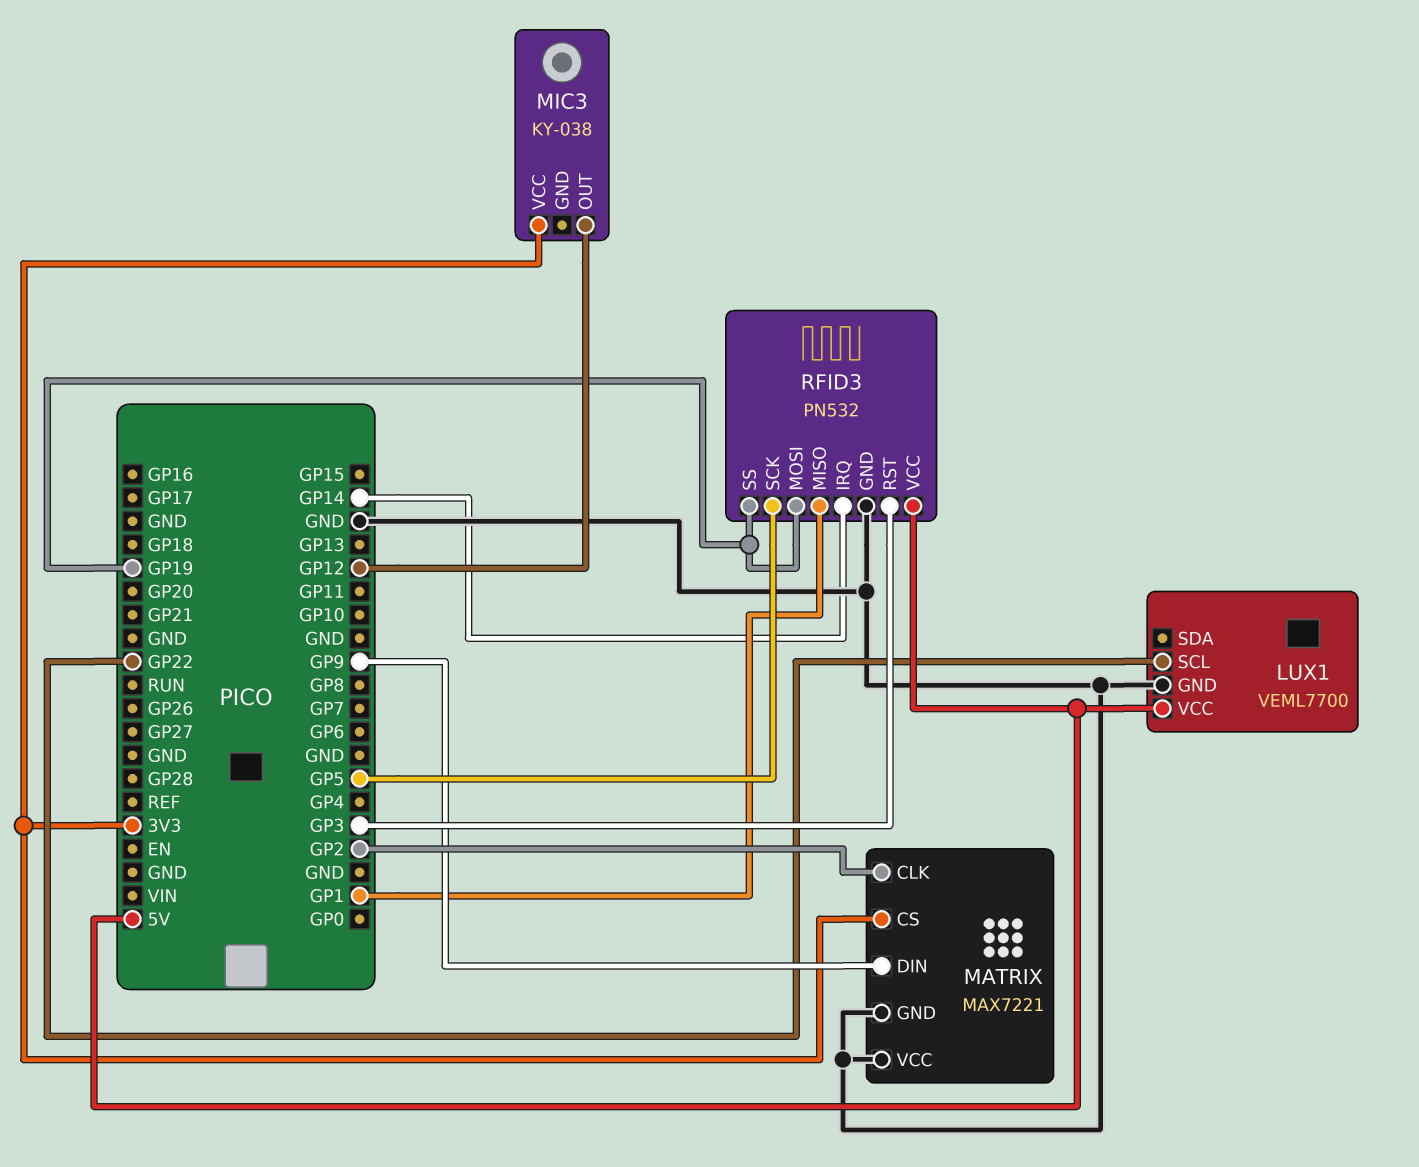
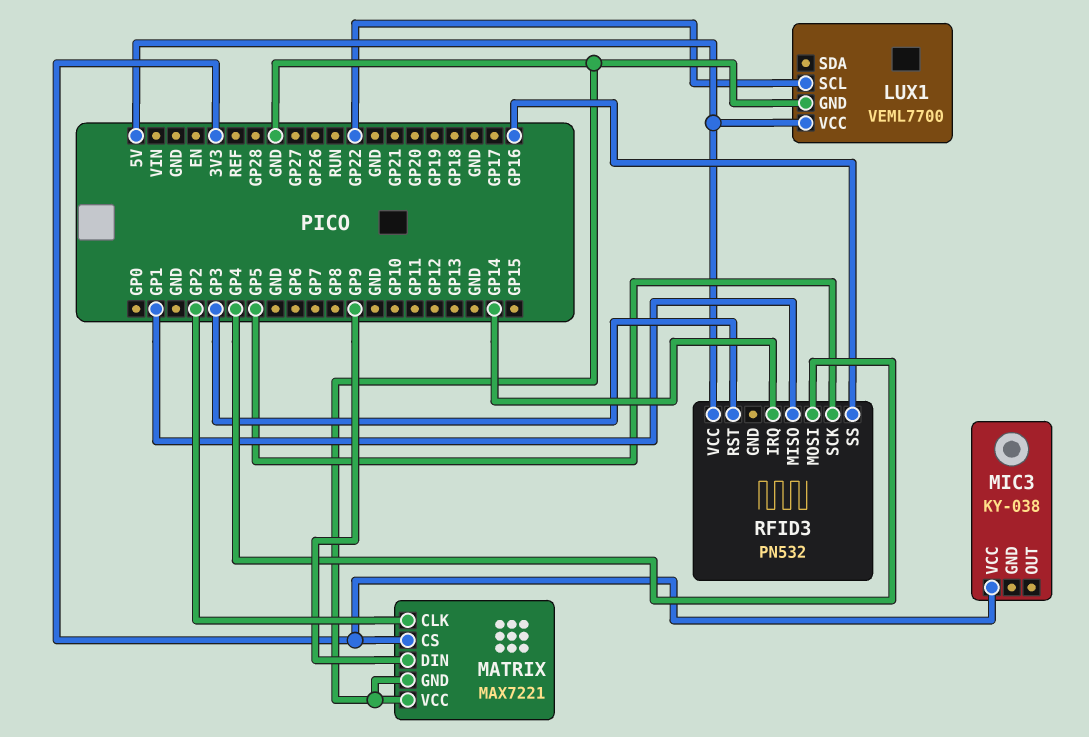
MIC3 pin OUT: GP12 -> none
RFID3 pin GND: GND -> none
RFID3 pin MOSI: GP19 -> GP4
RFID3 pin SS: GP19 -> GP16

